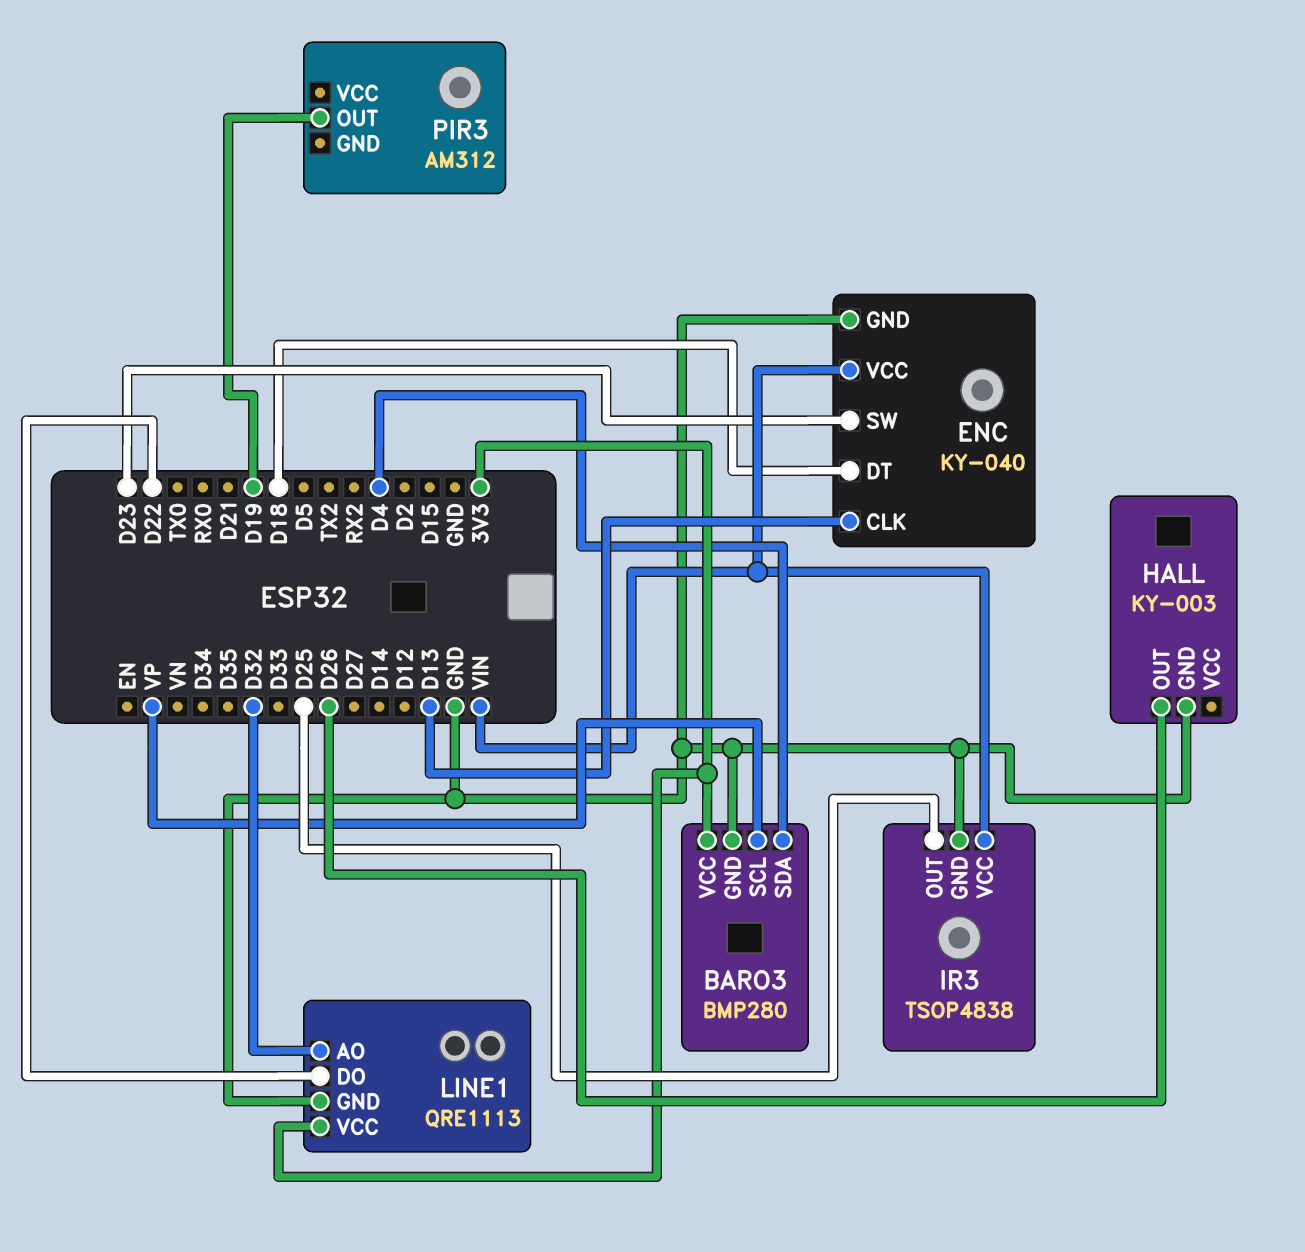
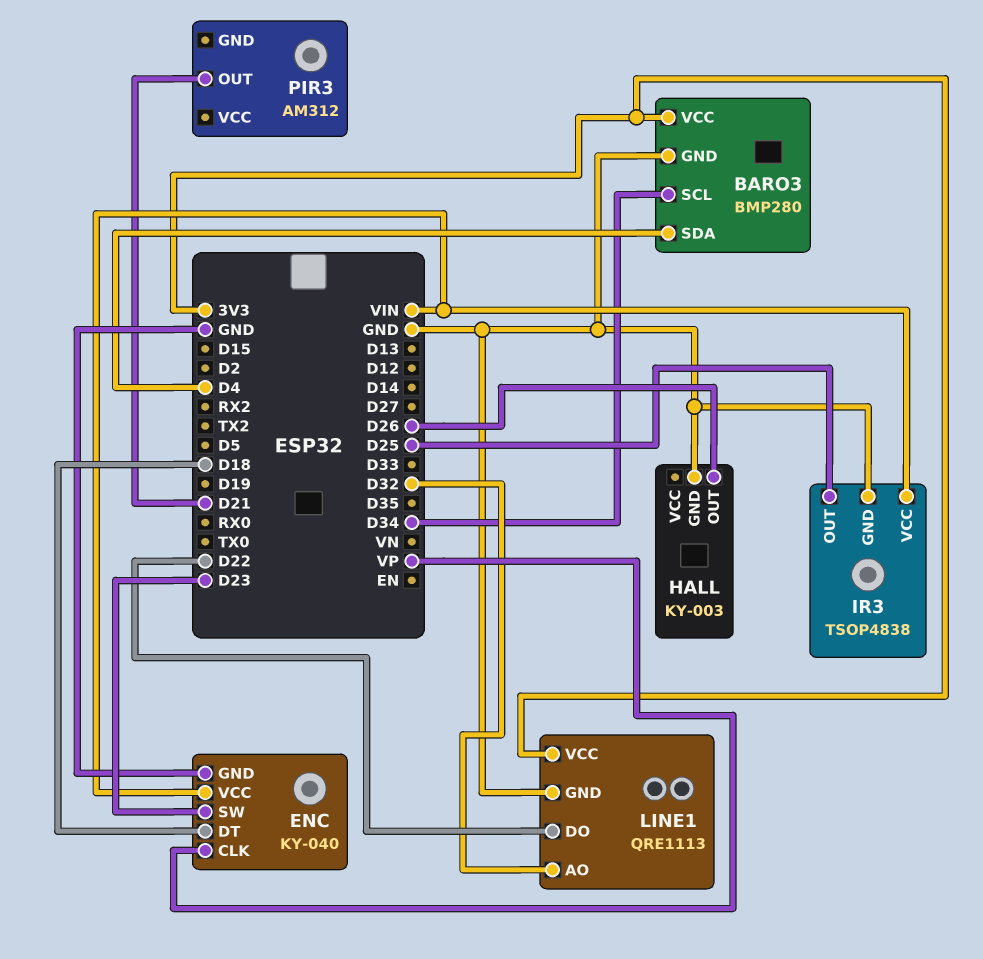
BARO3 pin SCL: VP -> D34
ENC pin CLK: D13 -> VP
PIR3 pin OUT: D19 -> D21

